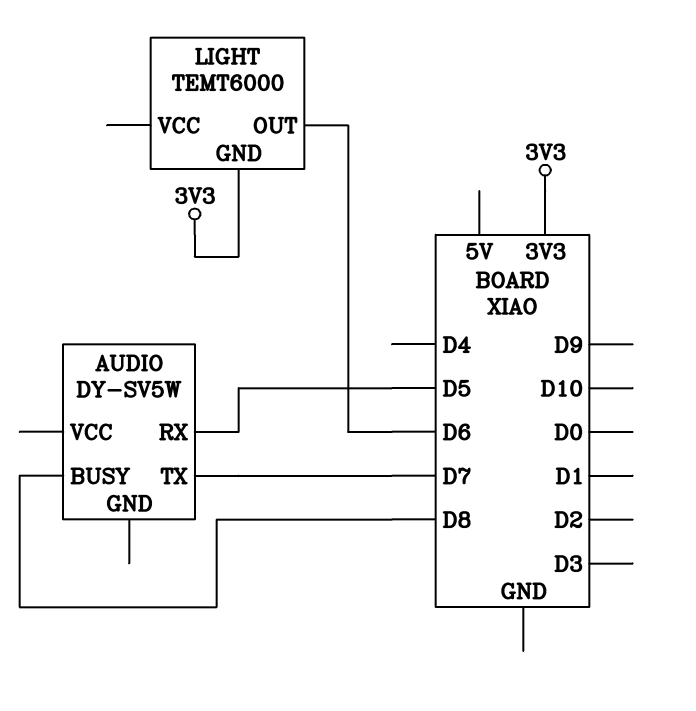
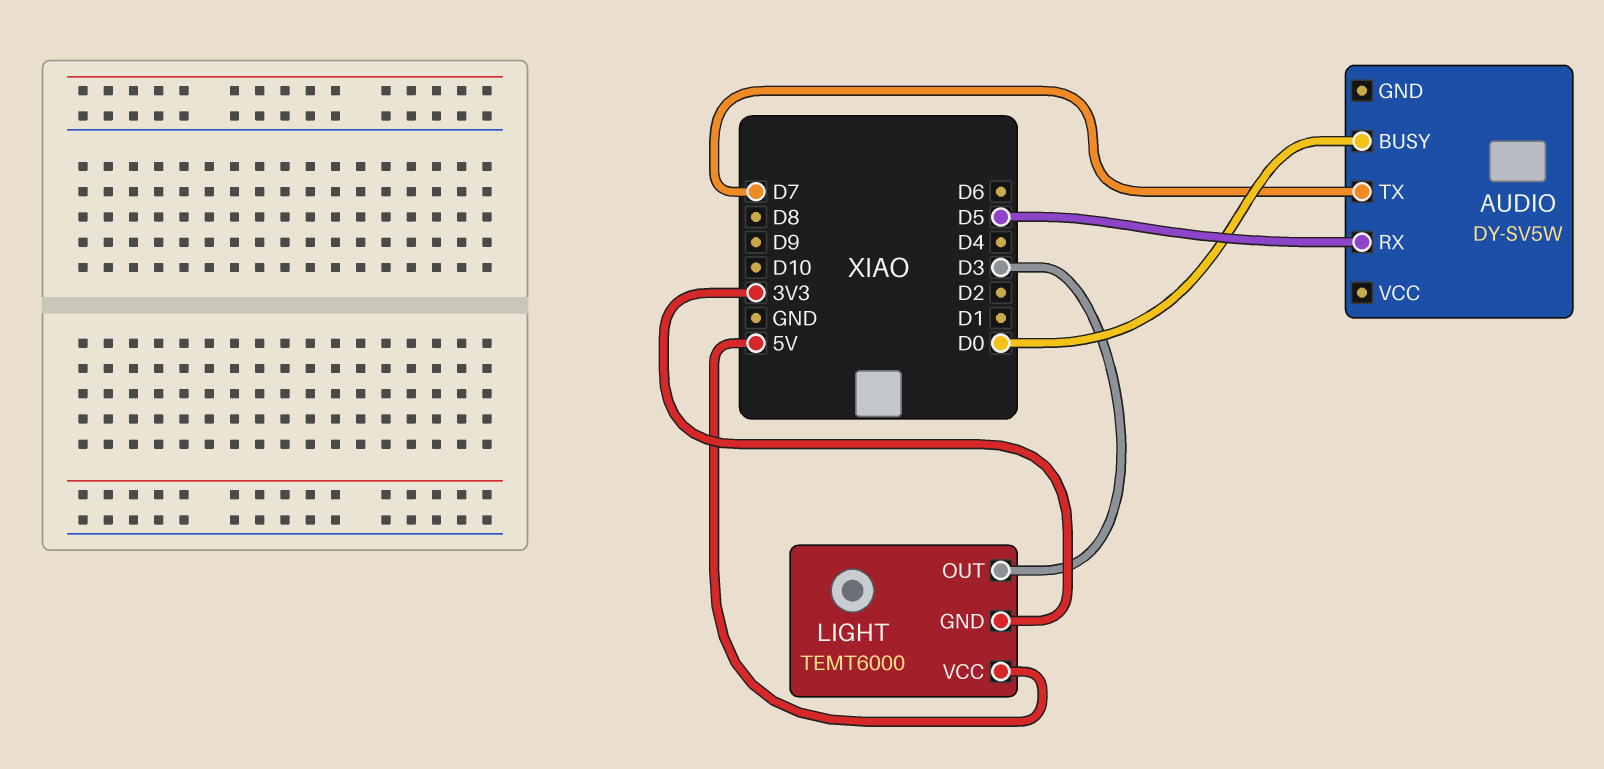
AUDIO pin BUSY: D8 -> D0
LIGHT pin OUT: D6 -> D3
LIGHT pin VCC: none -> 5V

